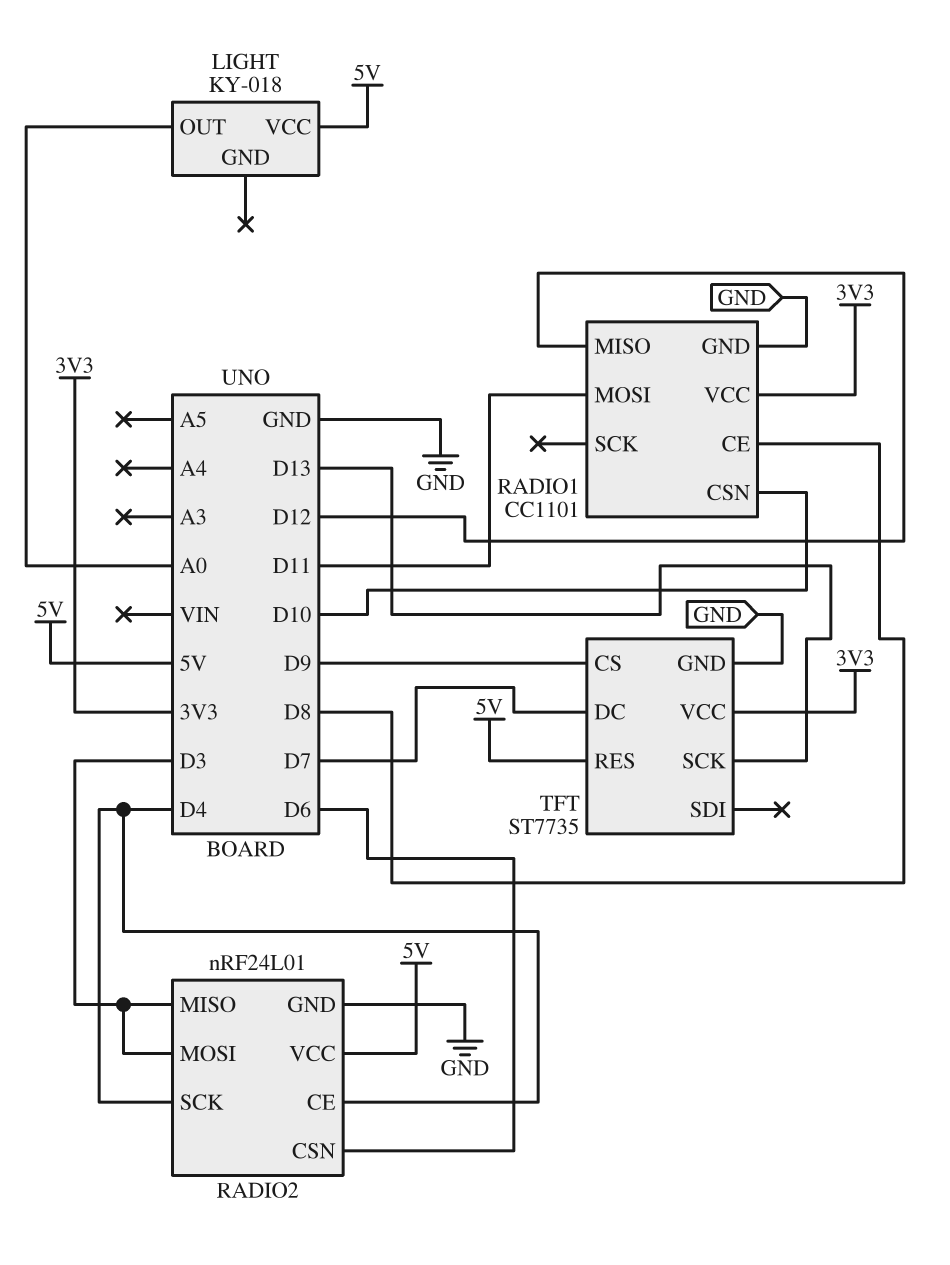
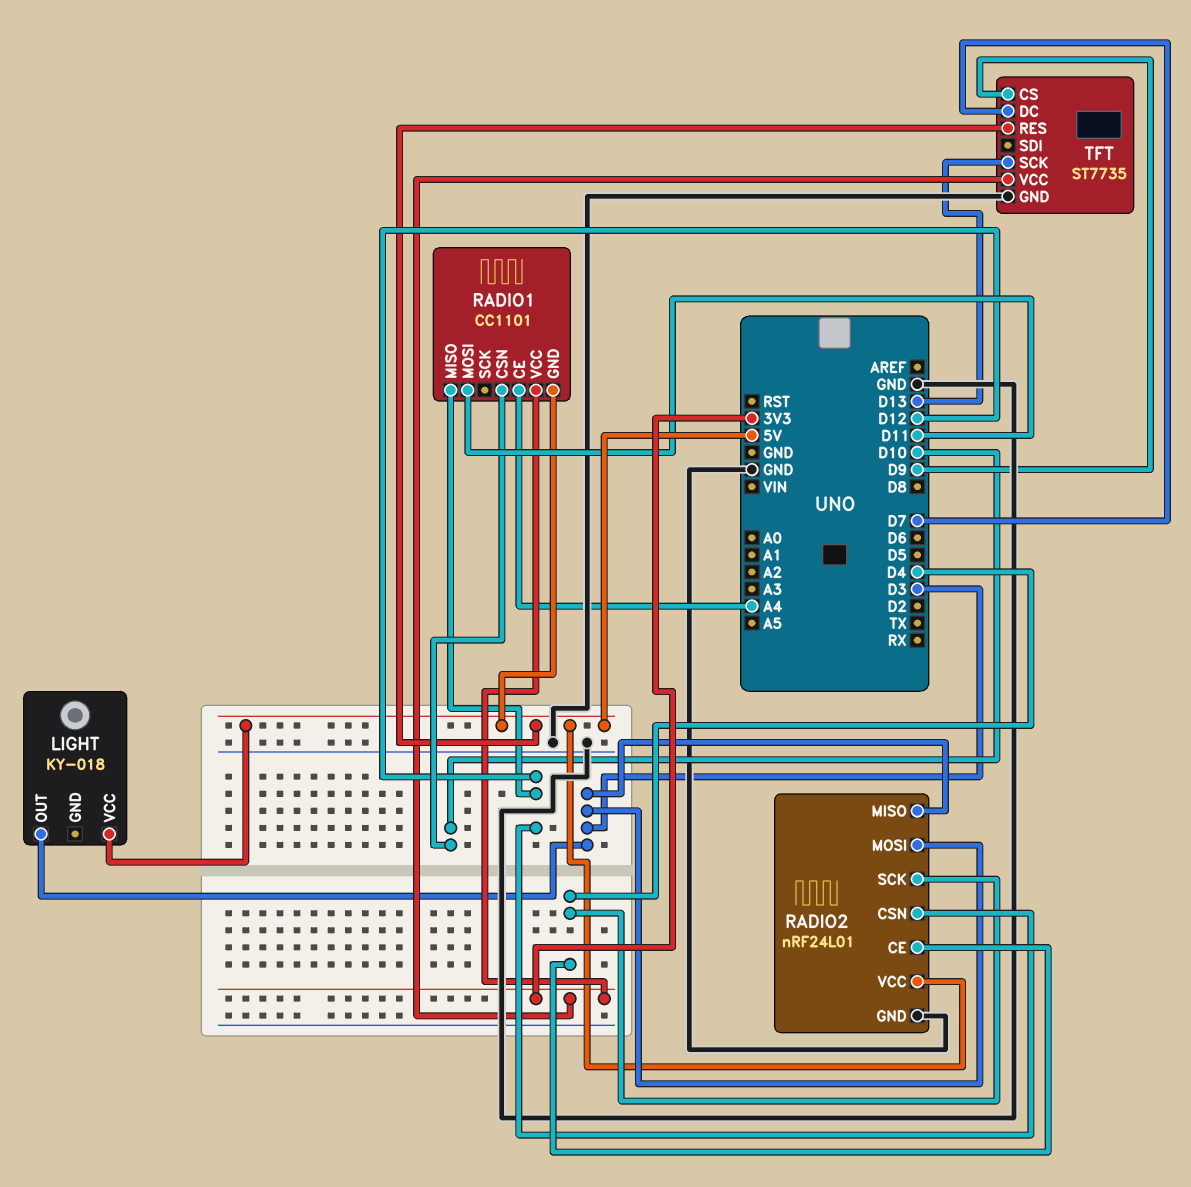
LIGHT pin OUT: A0 -> D3
RADIO1 pin CE: D8 -> A4
RADIO1 pin GND: GND -> 5V
RADIO2 pin CSN: D6 -> D12

